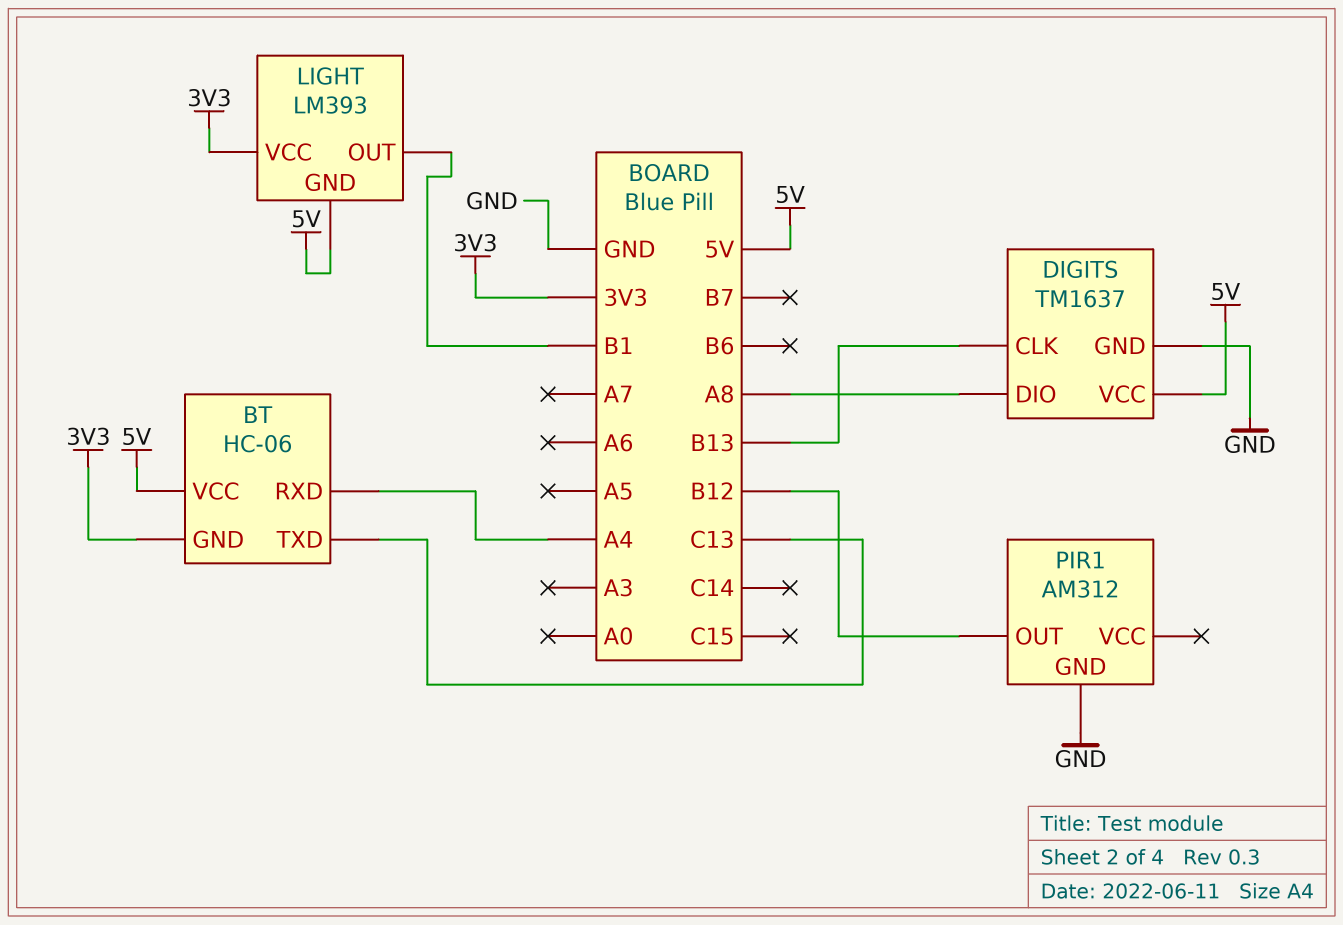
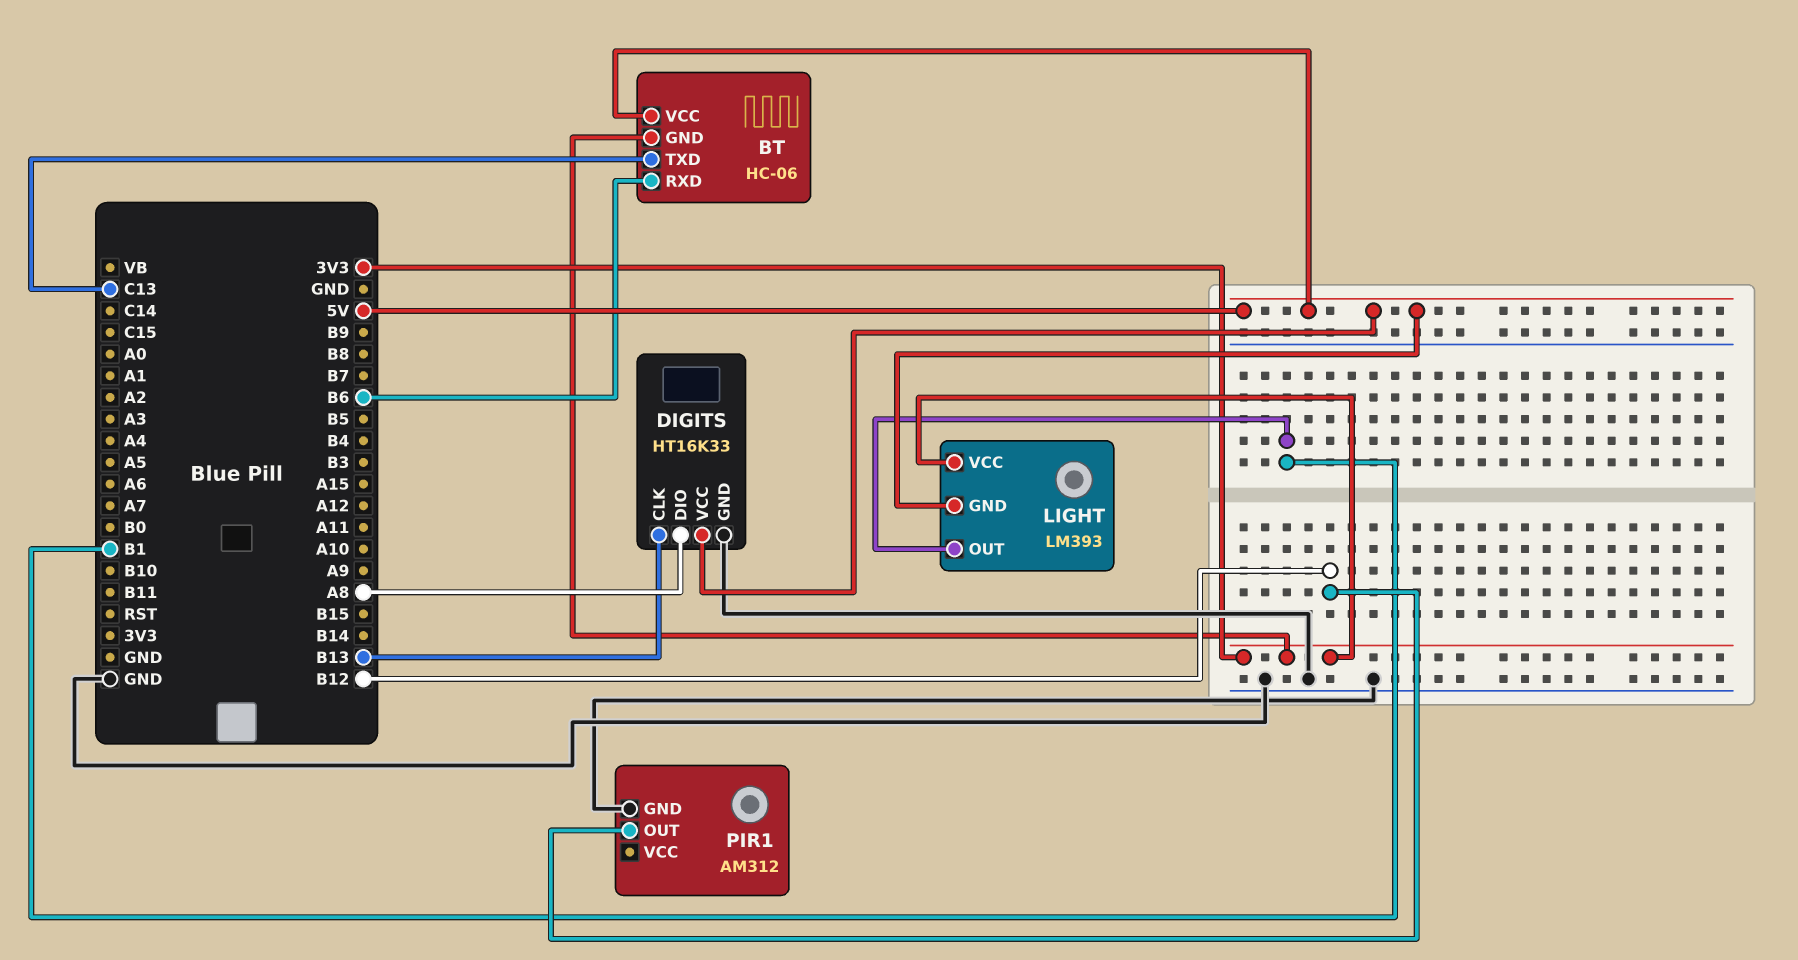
BT pin RXD: A4 -> B6
DIGITS: TM1637 -> HT16K33

